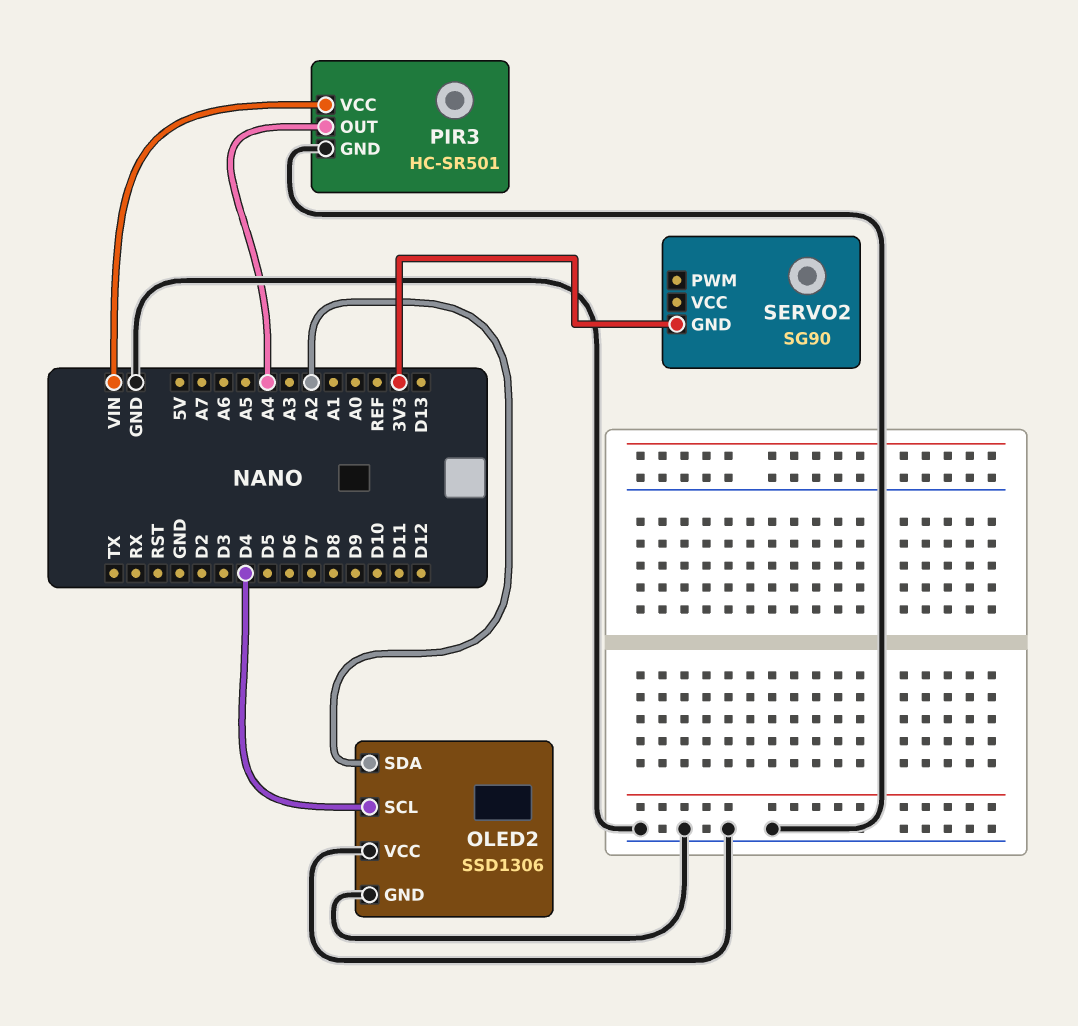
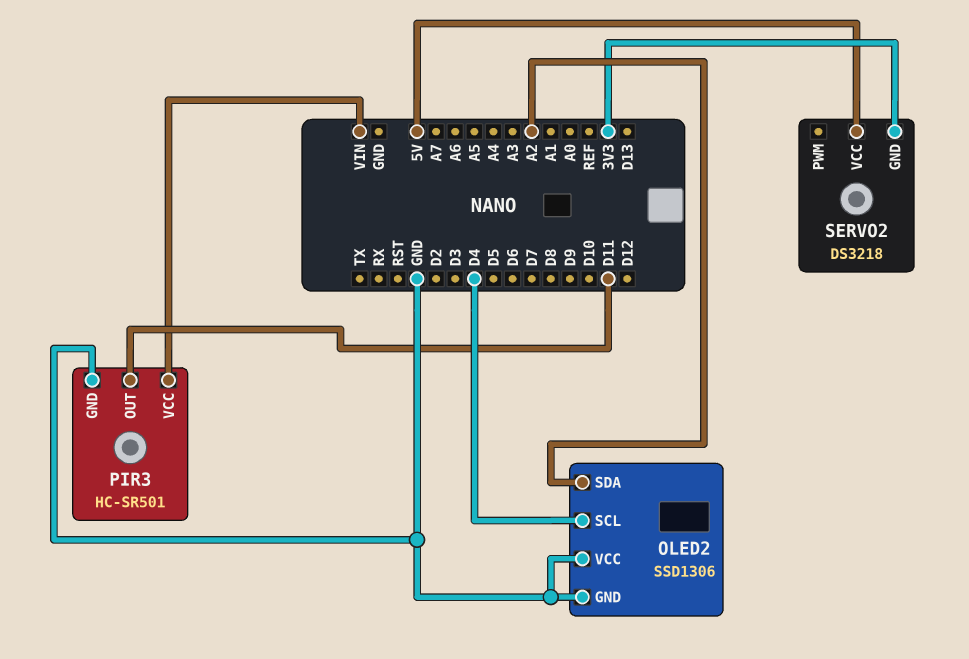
PIR3 pin OUT: A4 -> D11
SERVO2: SG90 -> DS3218
SERVO2 pin VCC: none -> 5V

